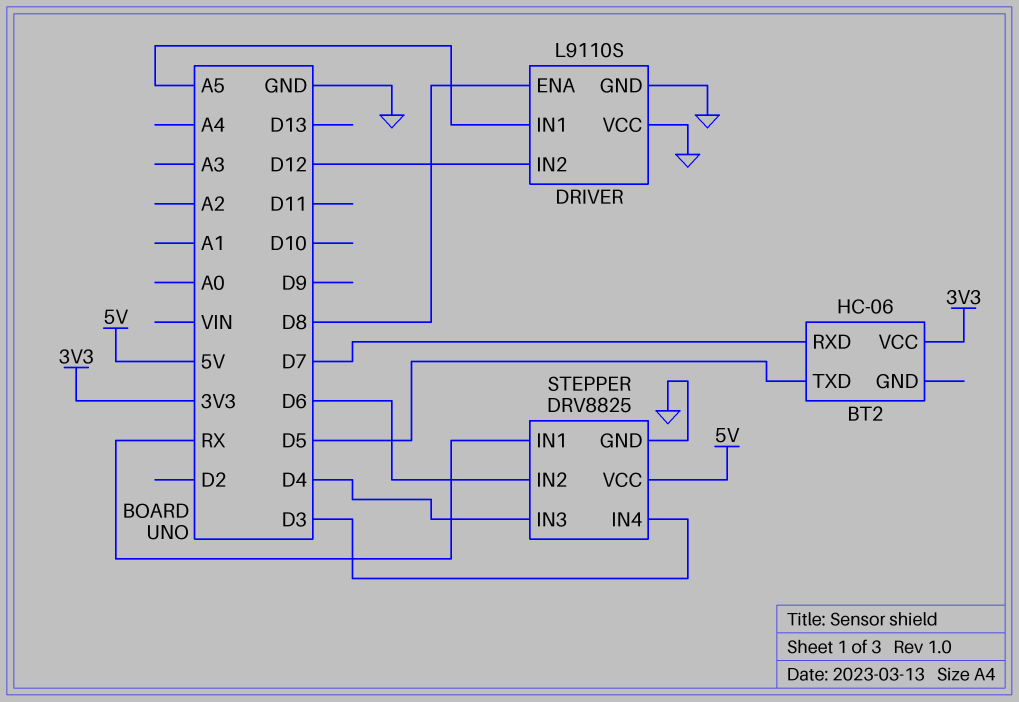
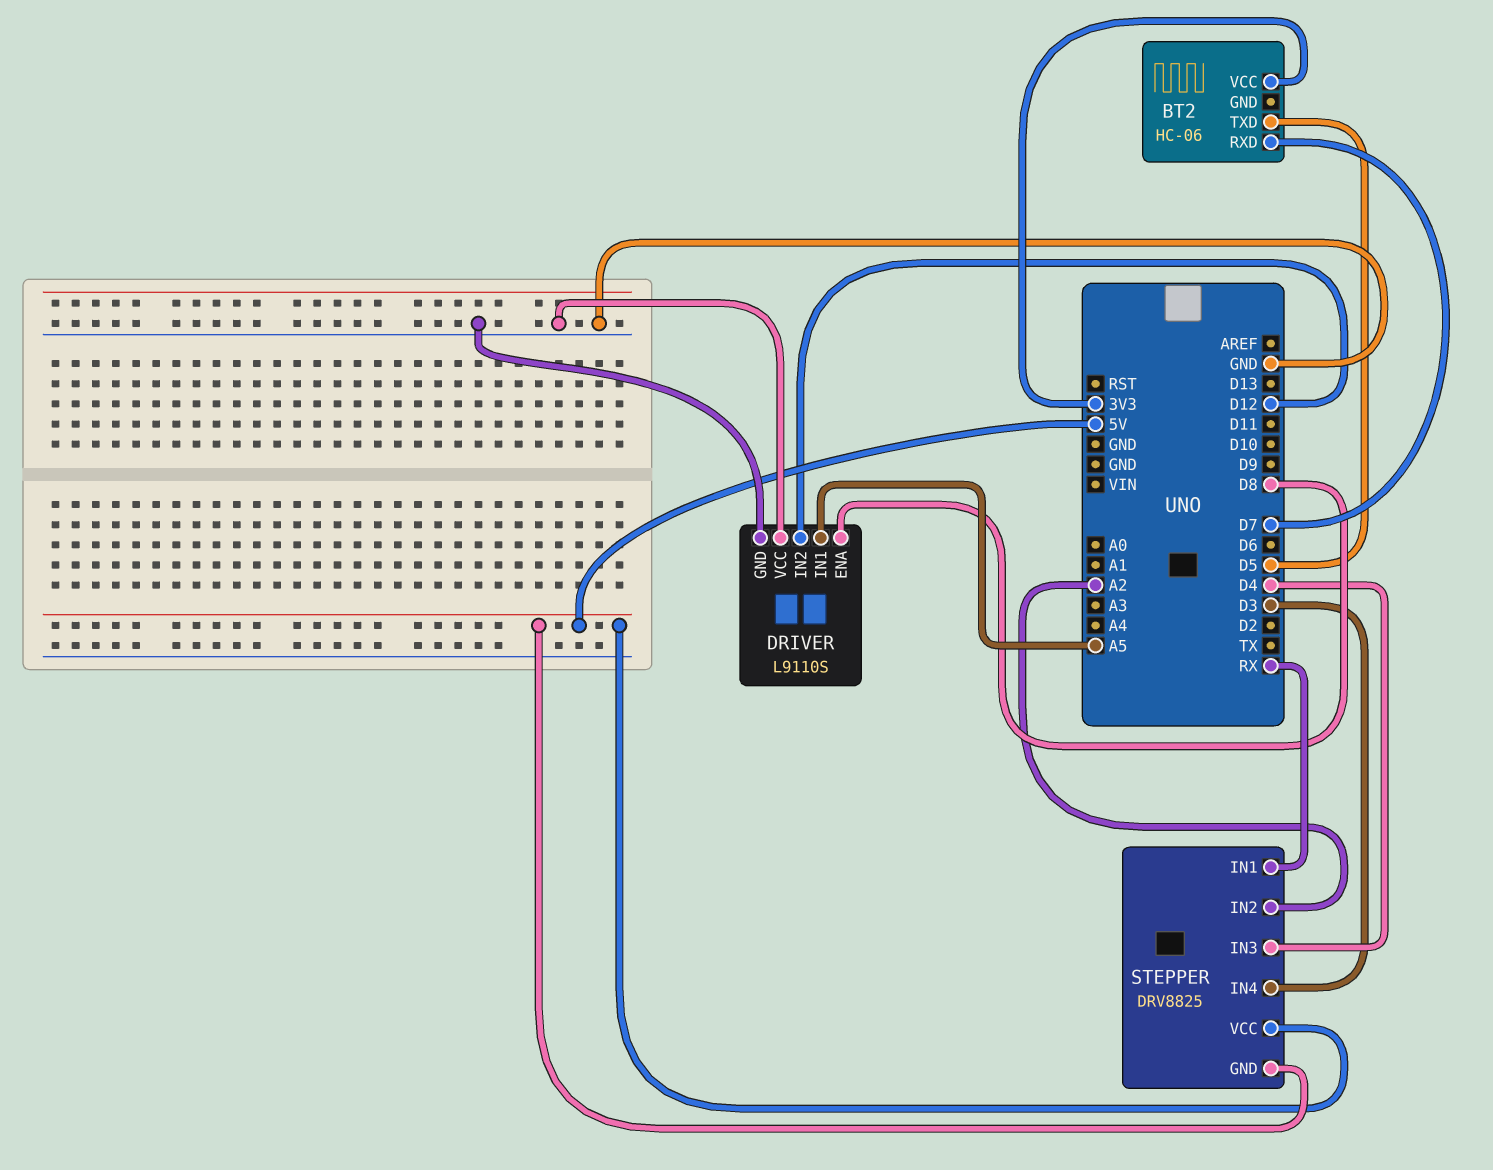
STEPPER pin GND: GND -> 5V
STEPPER pin IN2: D6 -> A2

